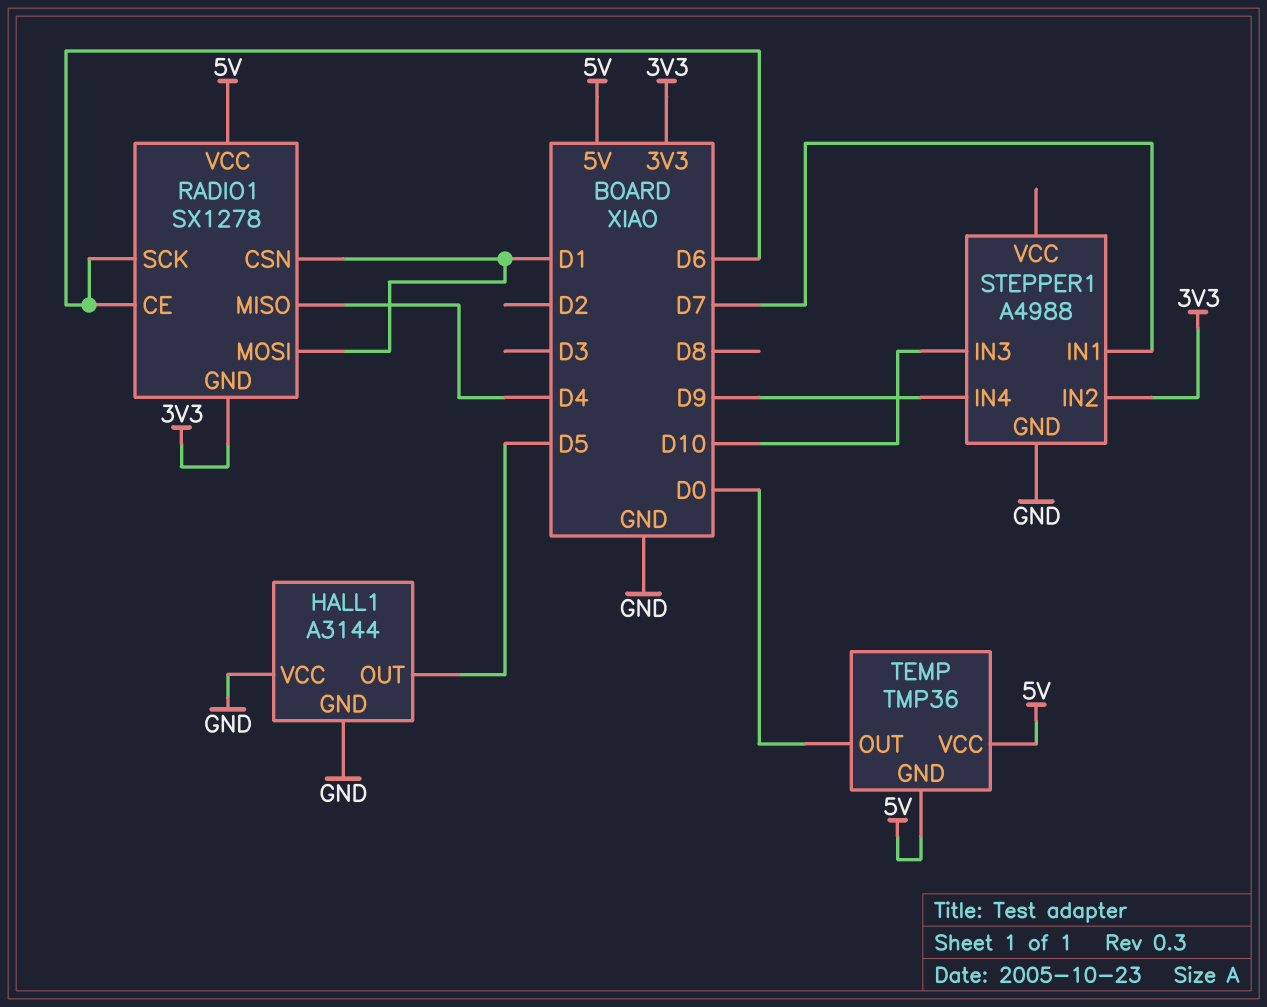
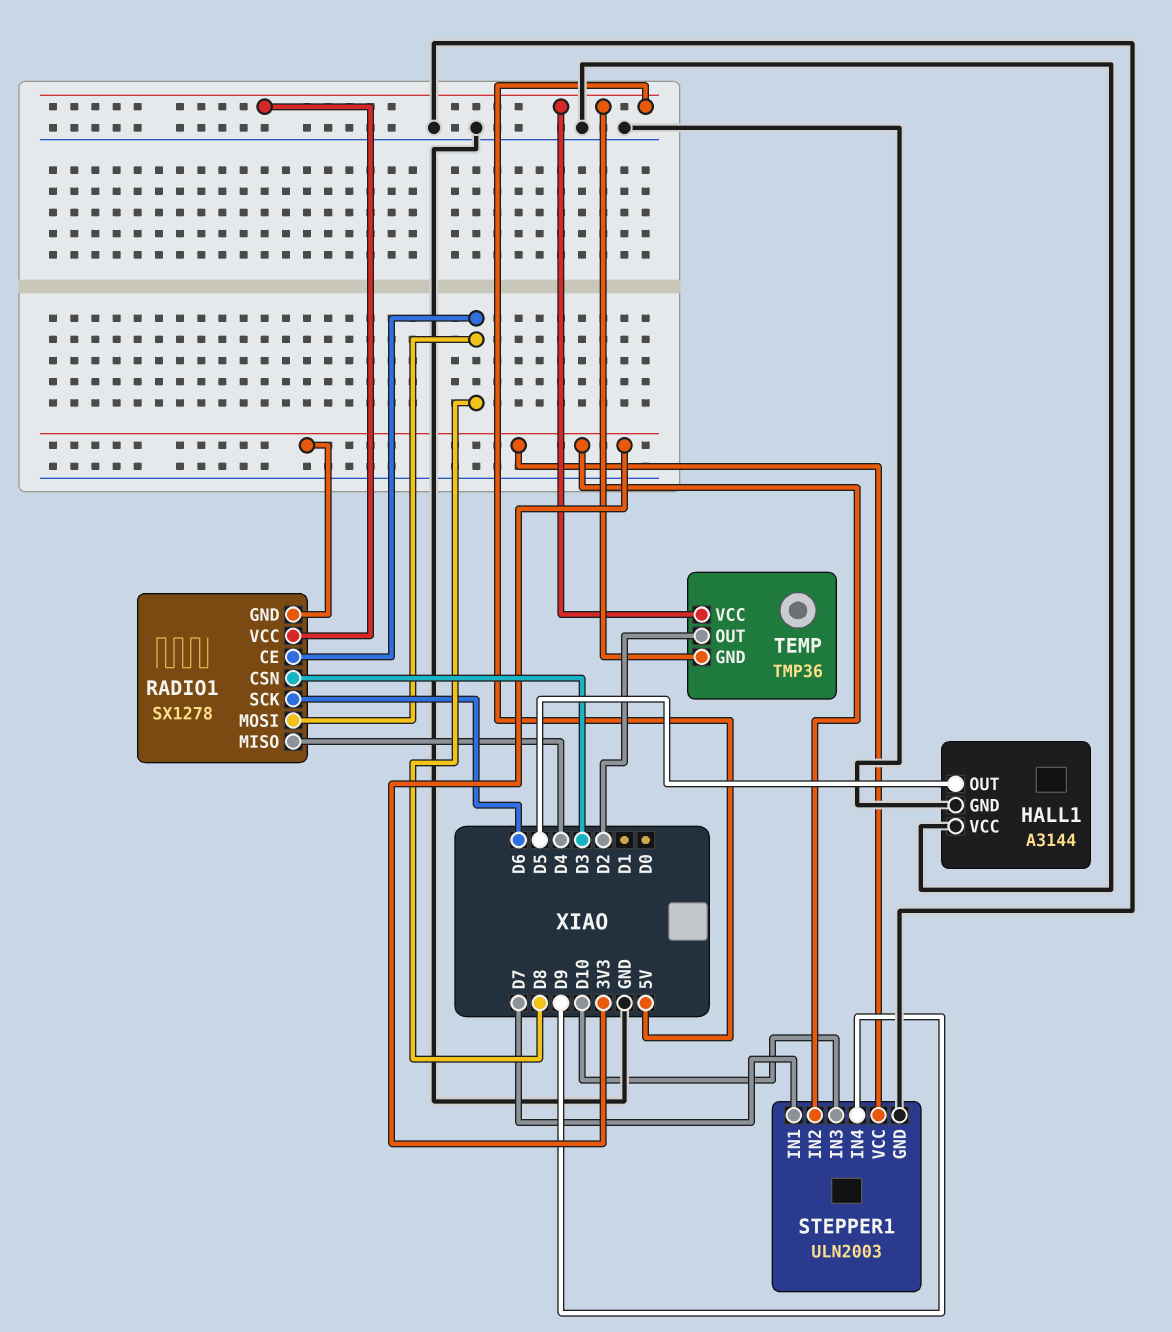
RADIO1 pin CE: D6 -> D8
RADIO1 pin CSN: D1 -> D3
RADIO1 pin MOSI: D1 -> D8
STEPPER1: A4988 -> ULN2003
STEPPER1 pin VCC: none -> 3V3
TEMP pin OUT: D0 -> D2

